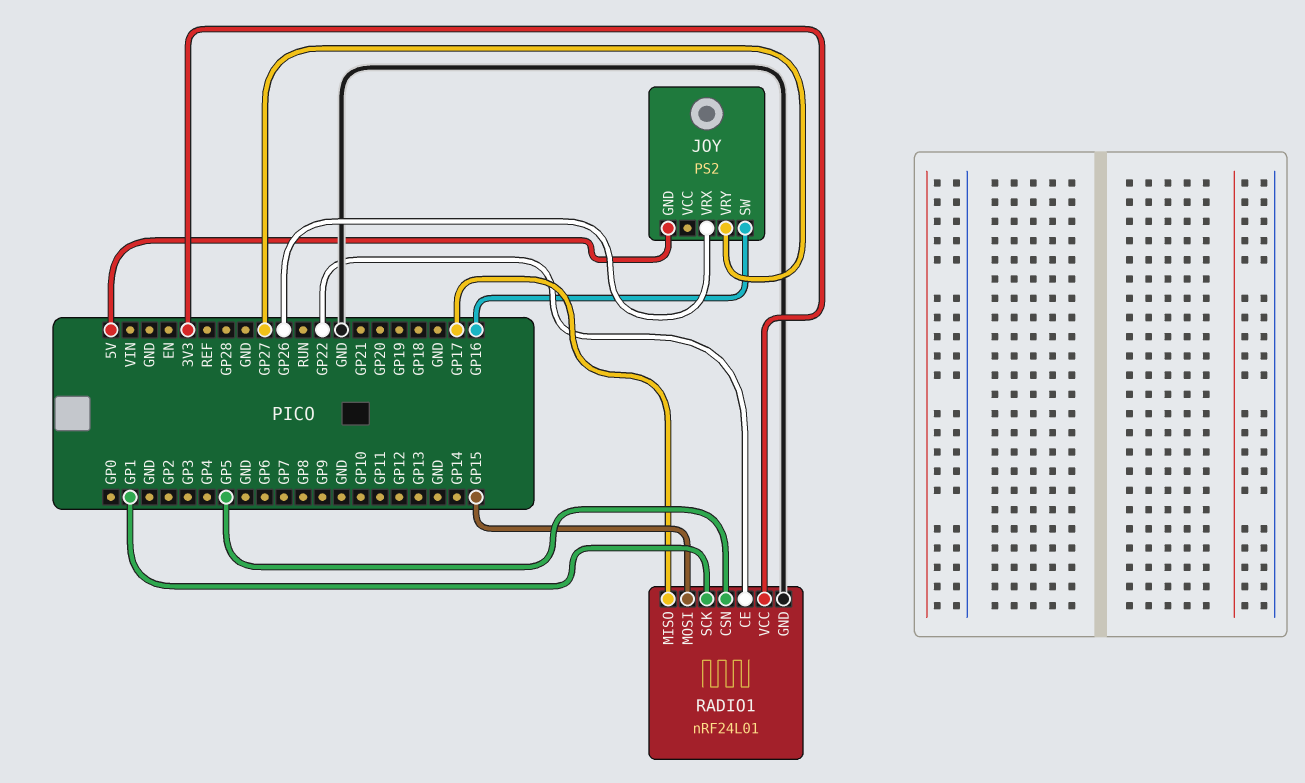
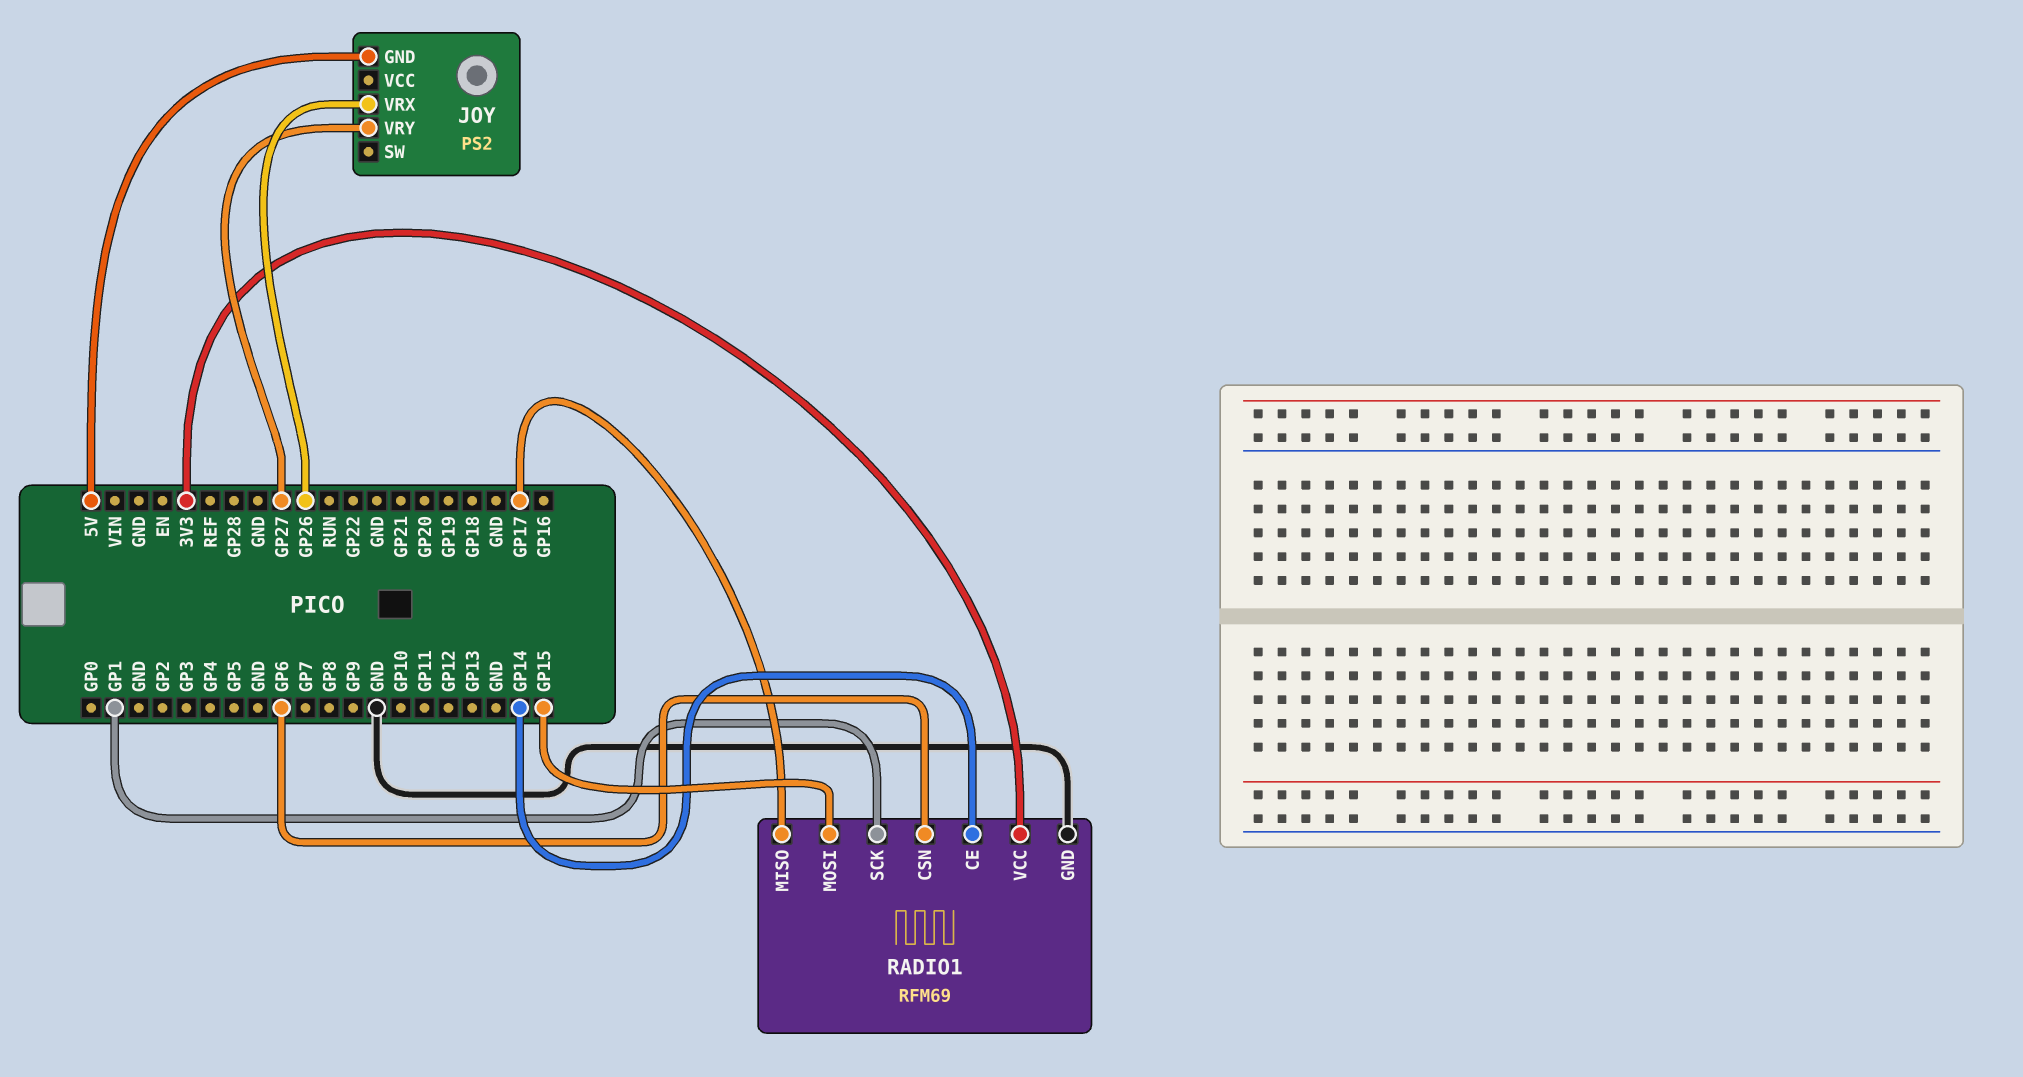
JOY pin SW: GP16 -> none
RADIO1: nRF24L01 -> RFM69
RADIO1 pin CE: GP22 -> GP14
RADIO1 pin CSN: GP5 -> GP6

